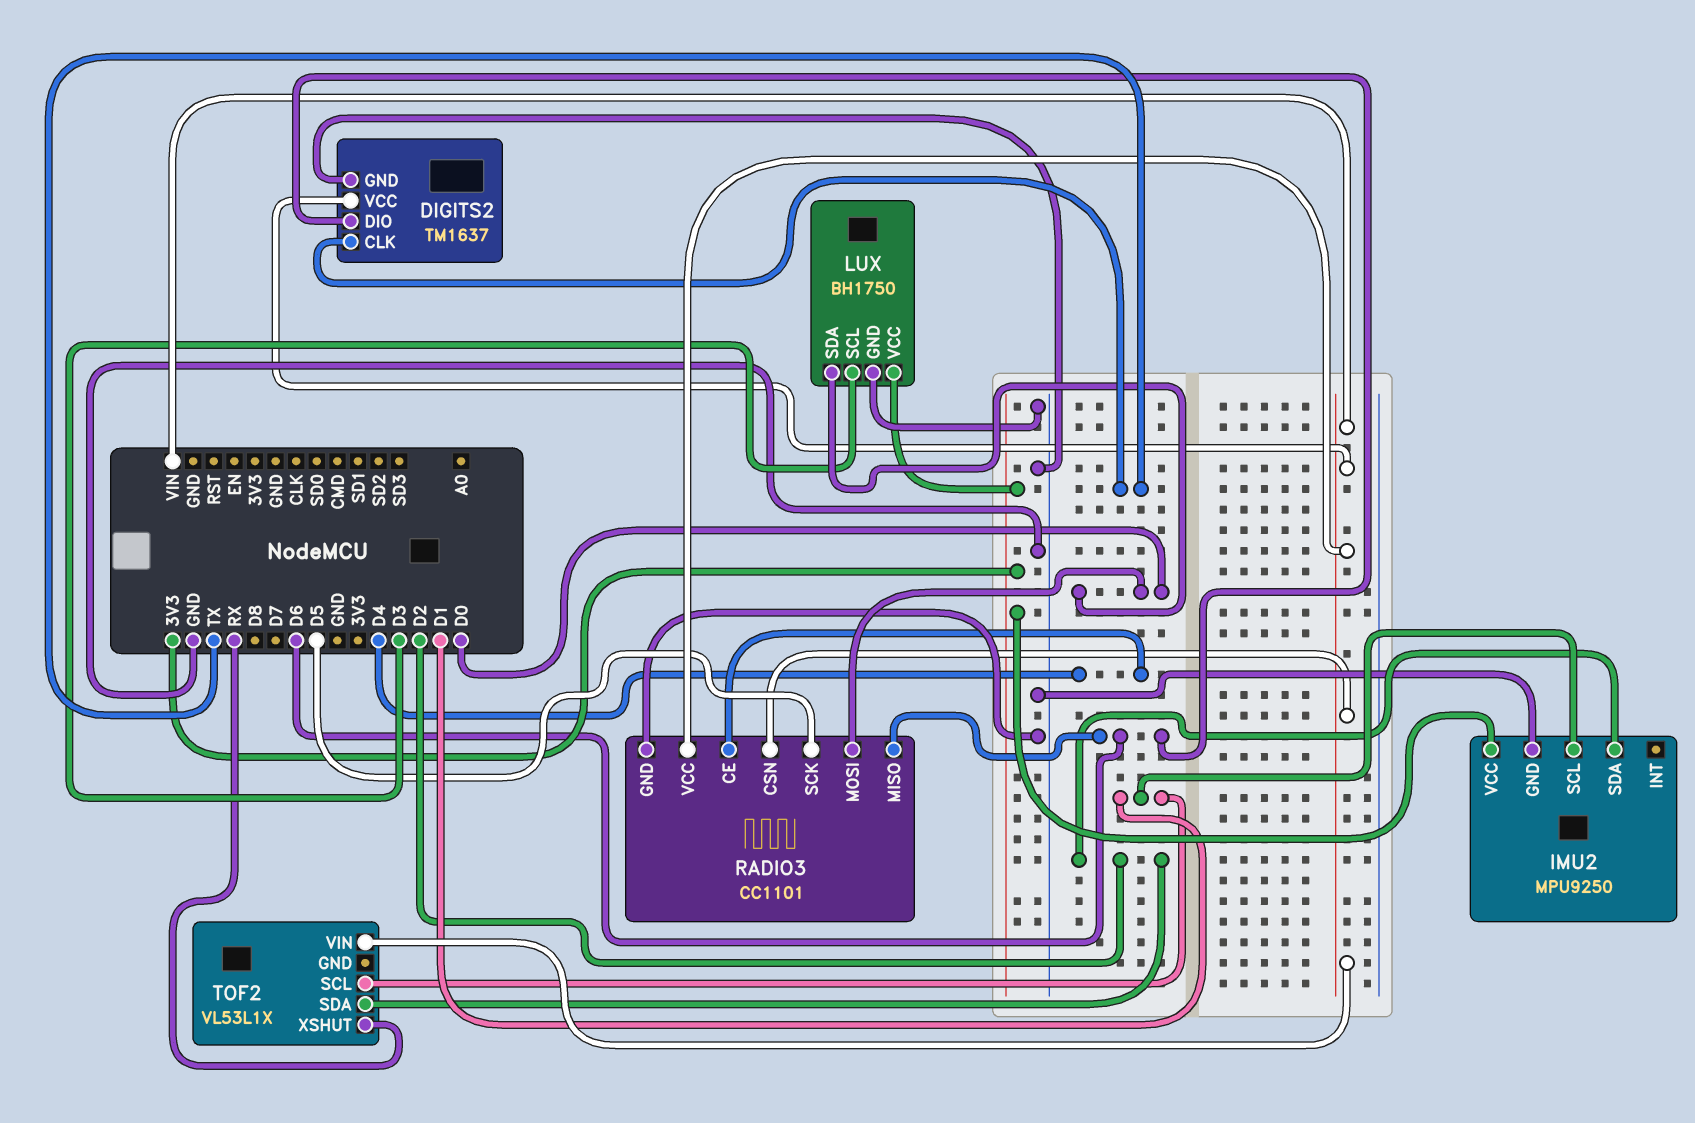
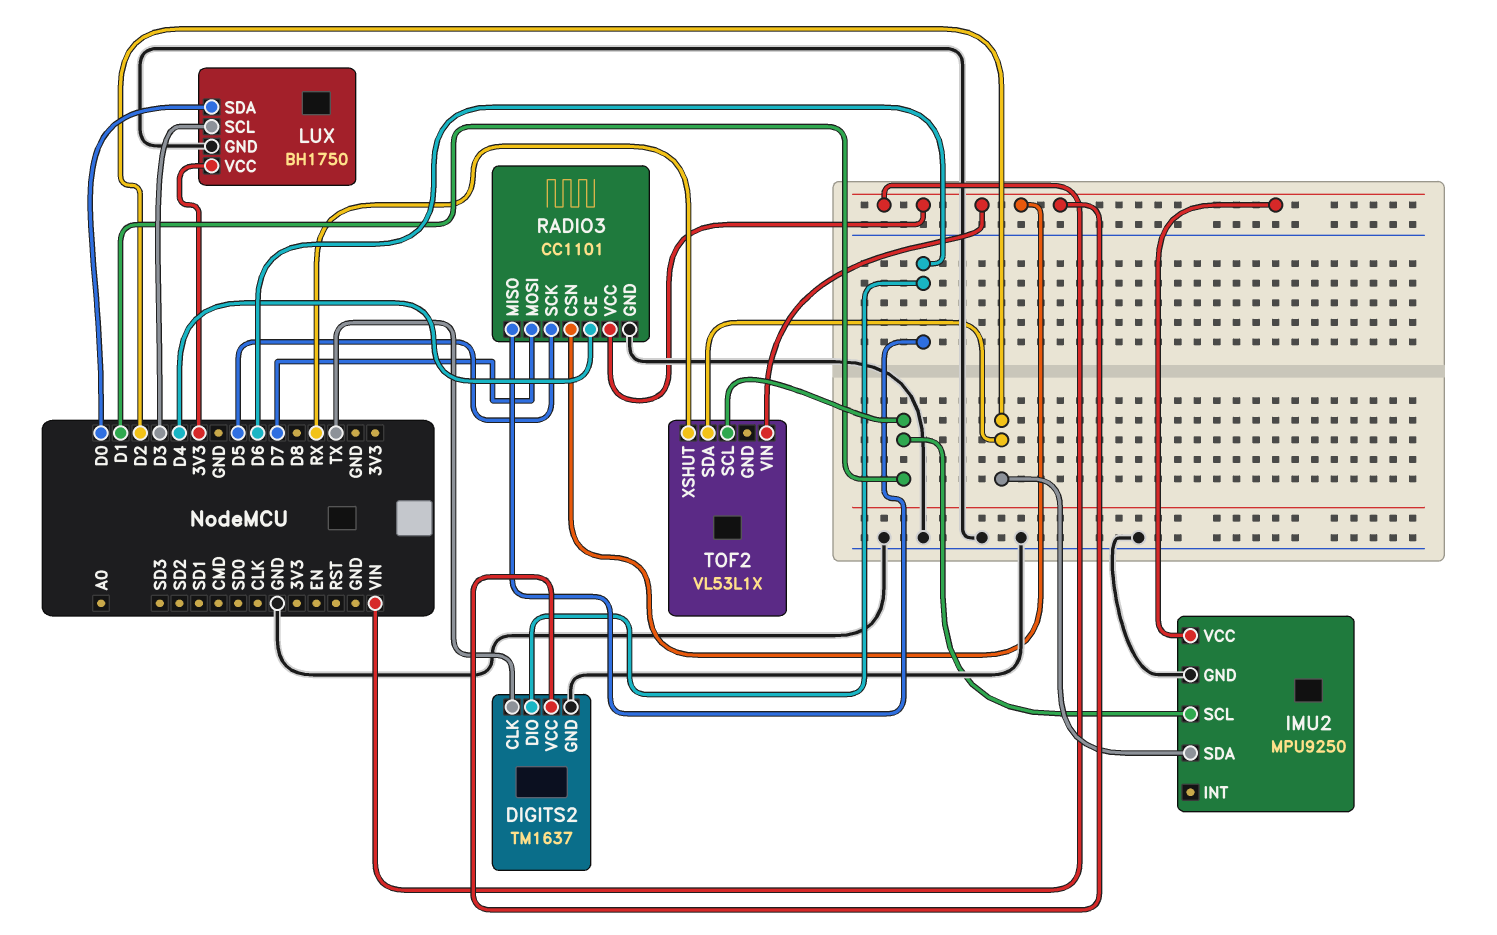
IMU2 pin VCC: 3V3 -> VIN
RADIO3 pin MOSI: D0 -> D7

